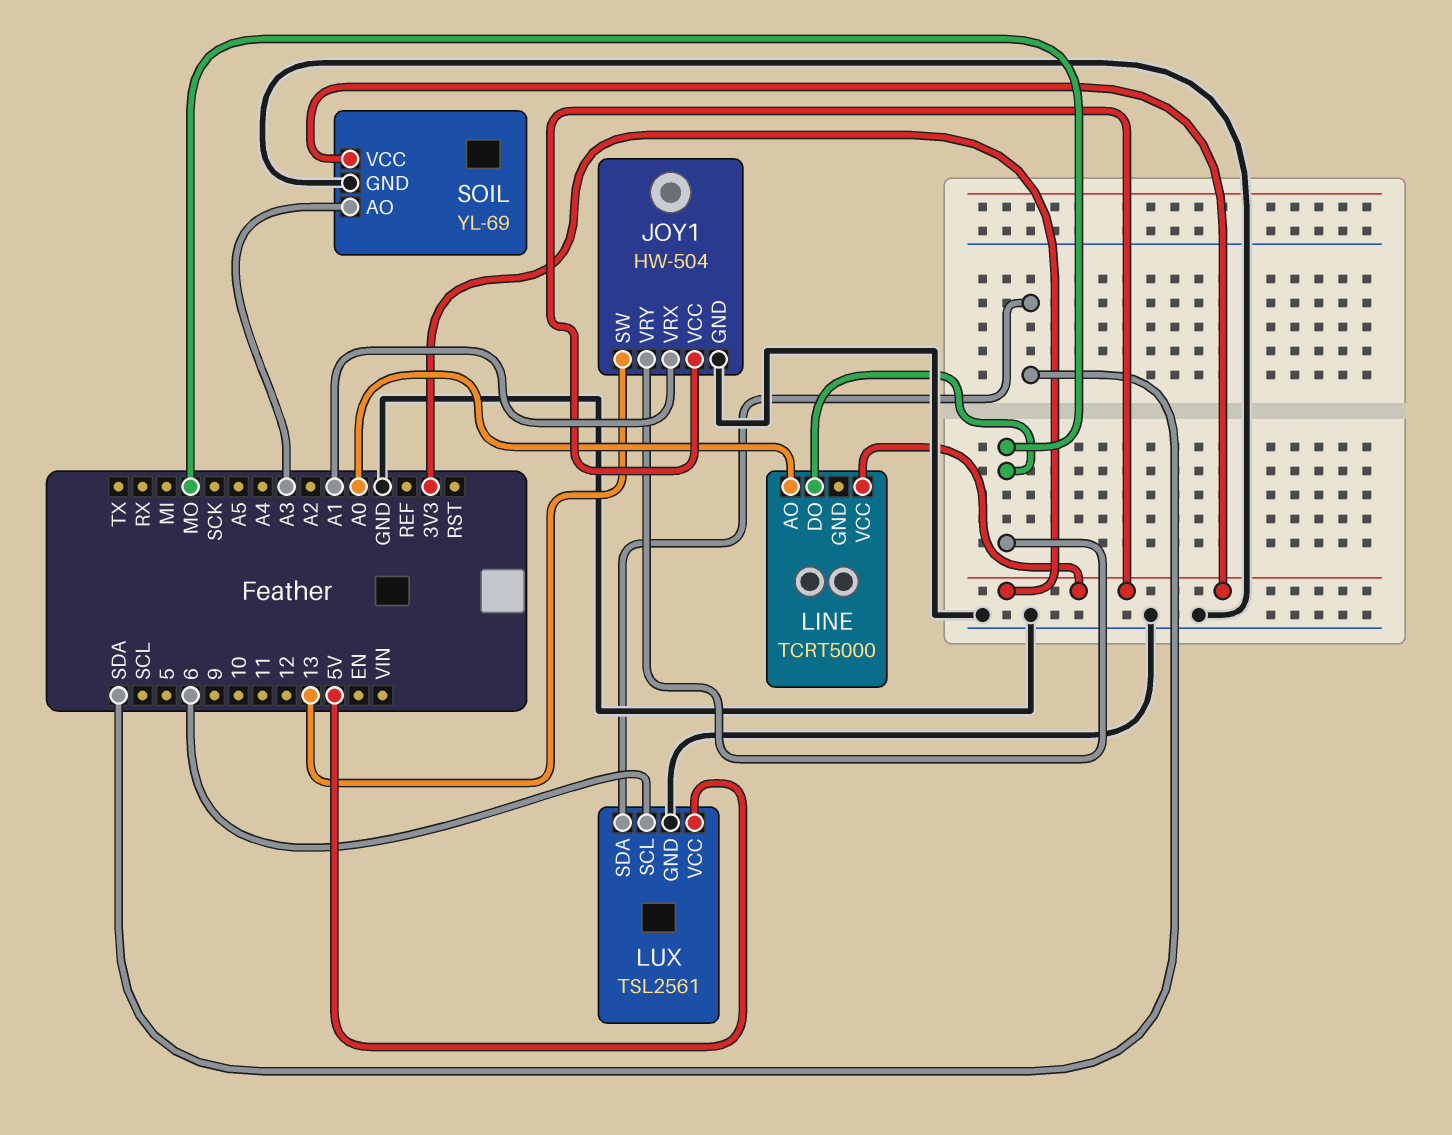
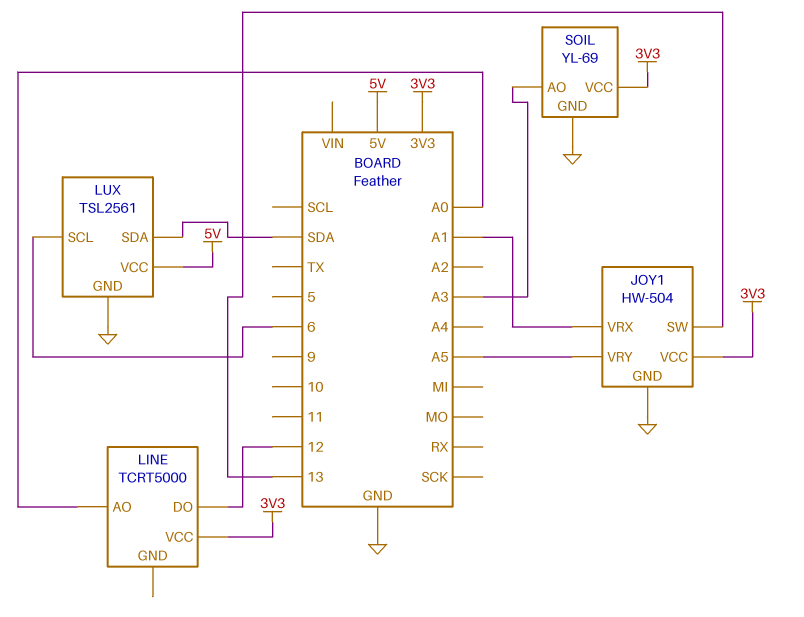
JOY1 pin VRY: MO -> A5
LINE pin DO: MO -> 12

